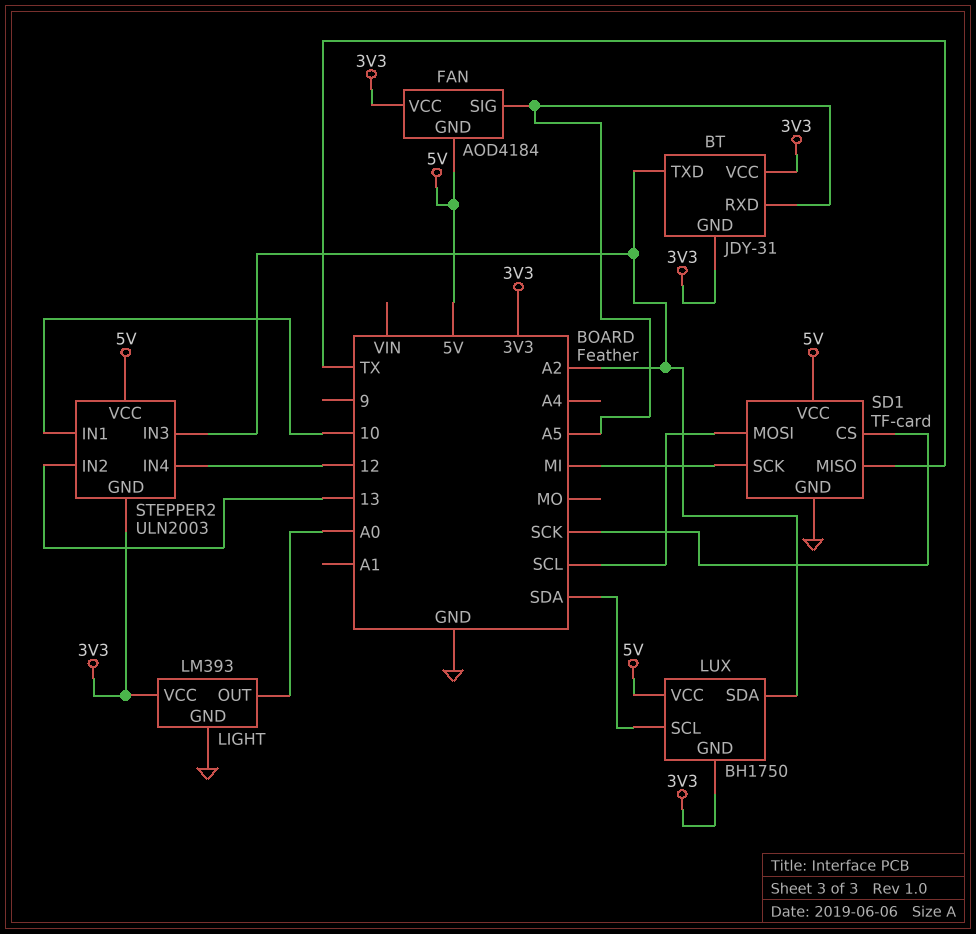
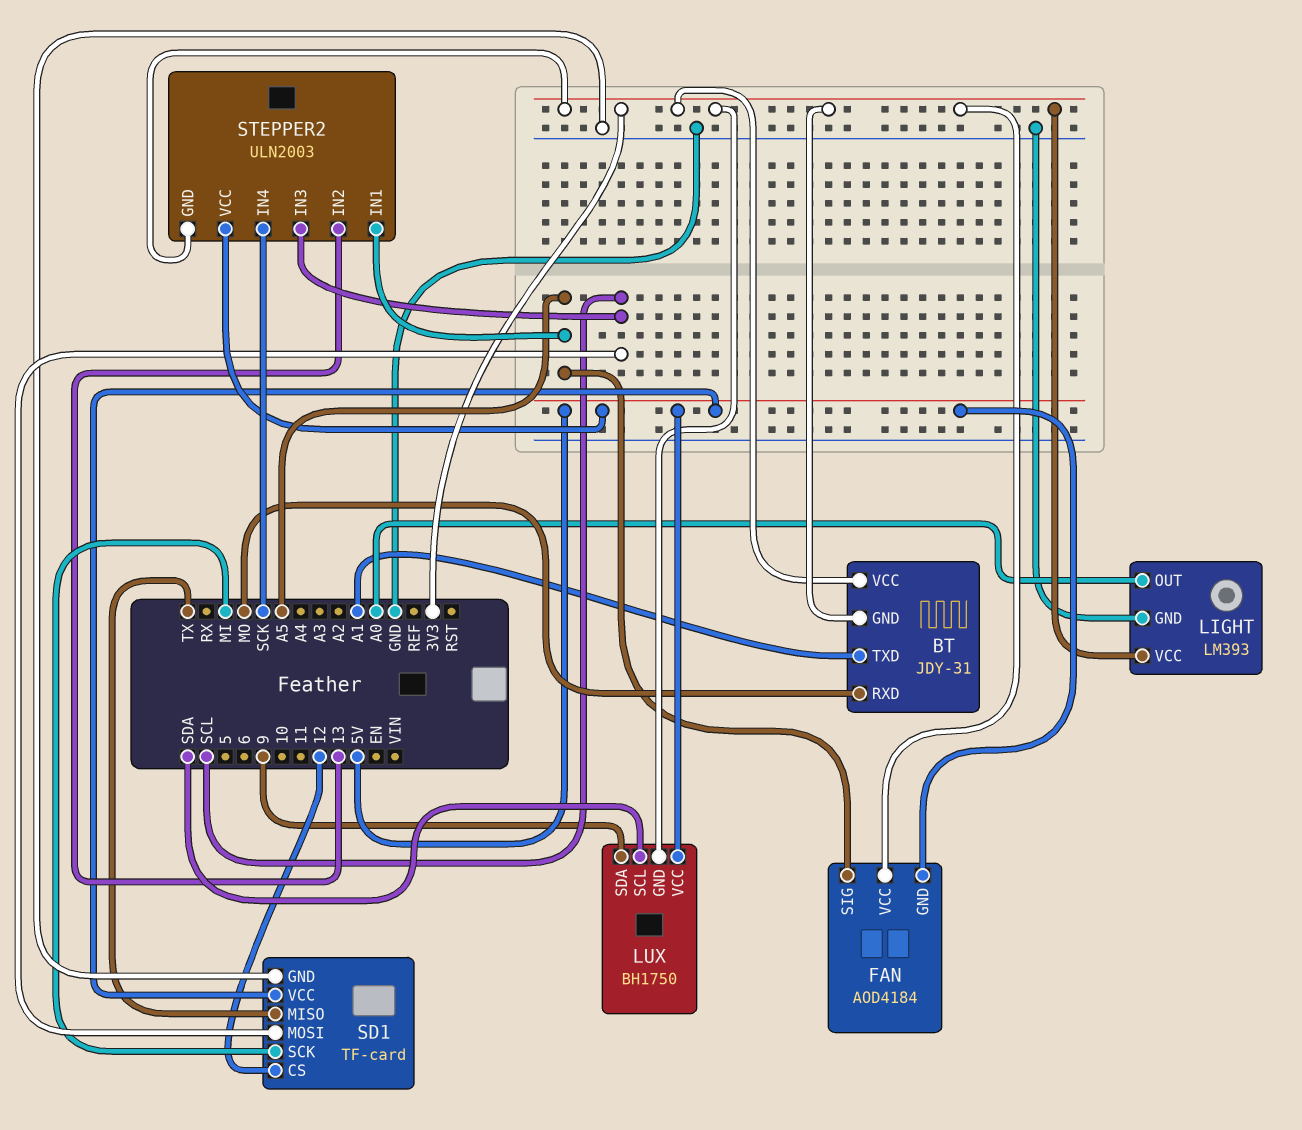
BT pin RXD: A5 -> MO
BT pin TXD: A2 -> A1
LUX pin SDA: A2 -> 9
SD1 pin CS: SCK -> 12
STEPPER2 pin IN1: 10 -> A5
STEPPER2 pin IN3: A2 -> SCL
STEPPER2 pin IN4: 12 -> SCK

